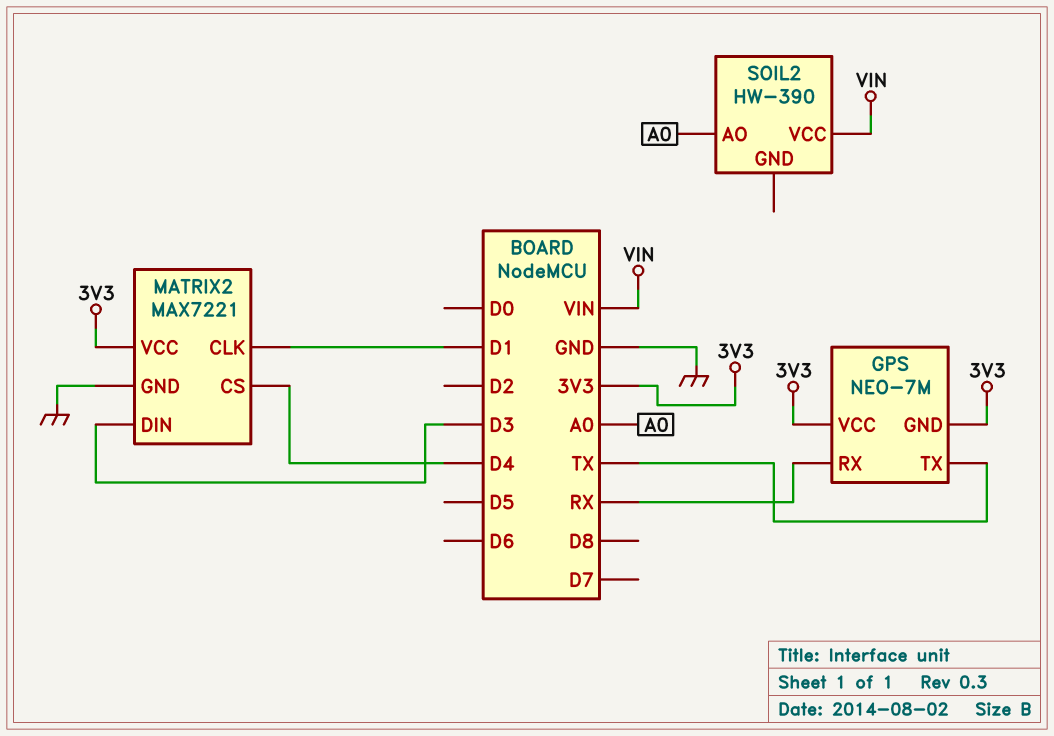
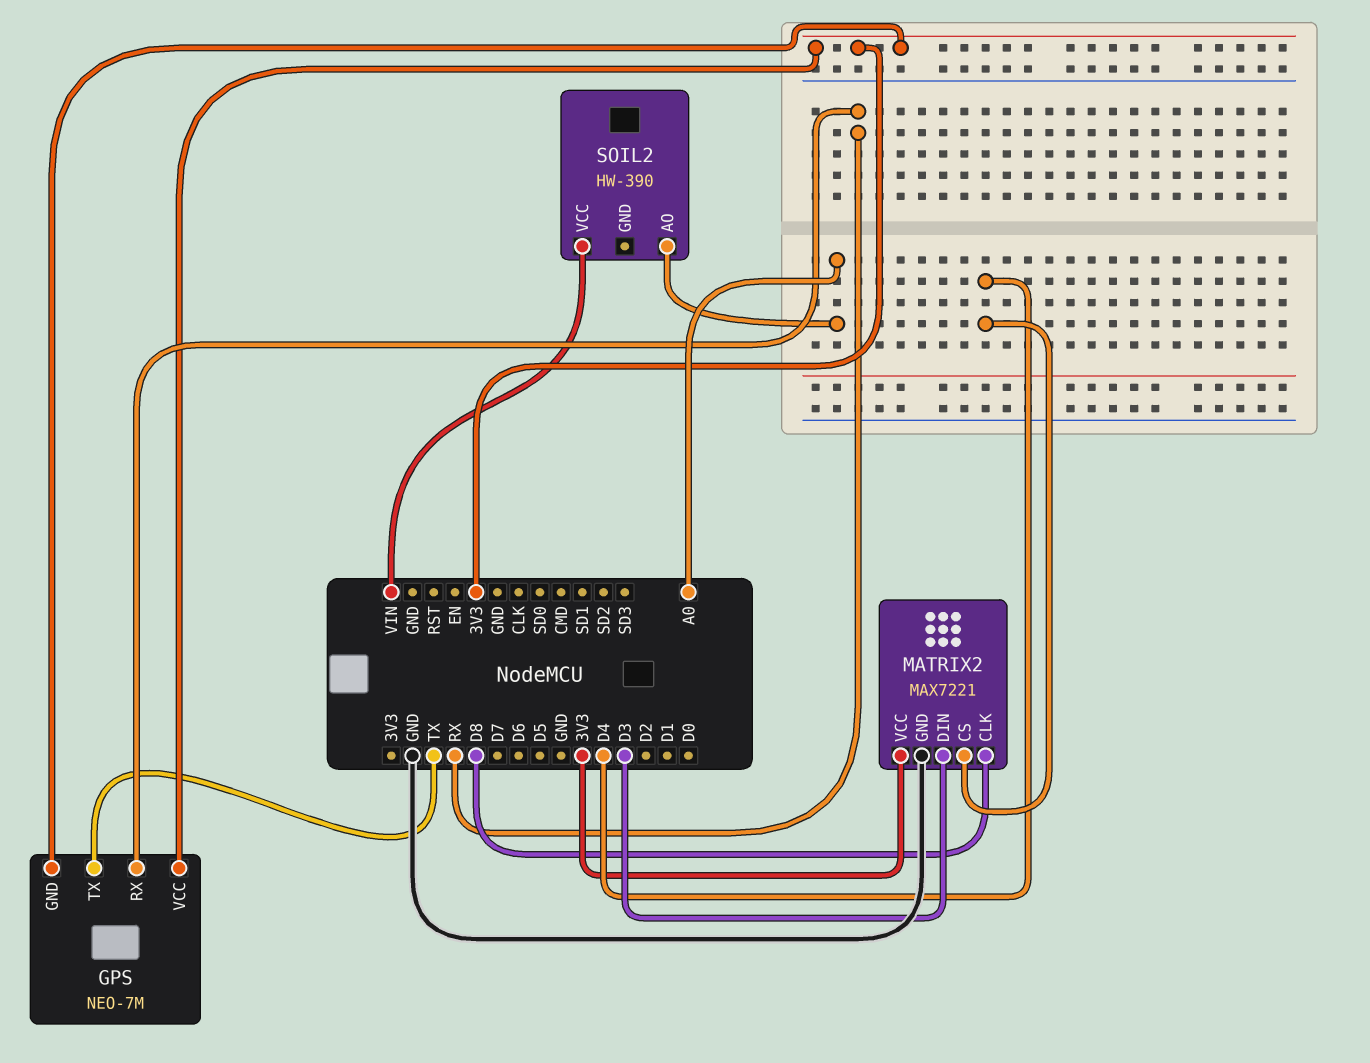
MATRIX2 pin CLK: D1 -> D8

